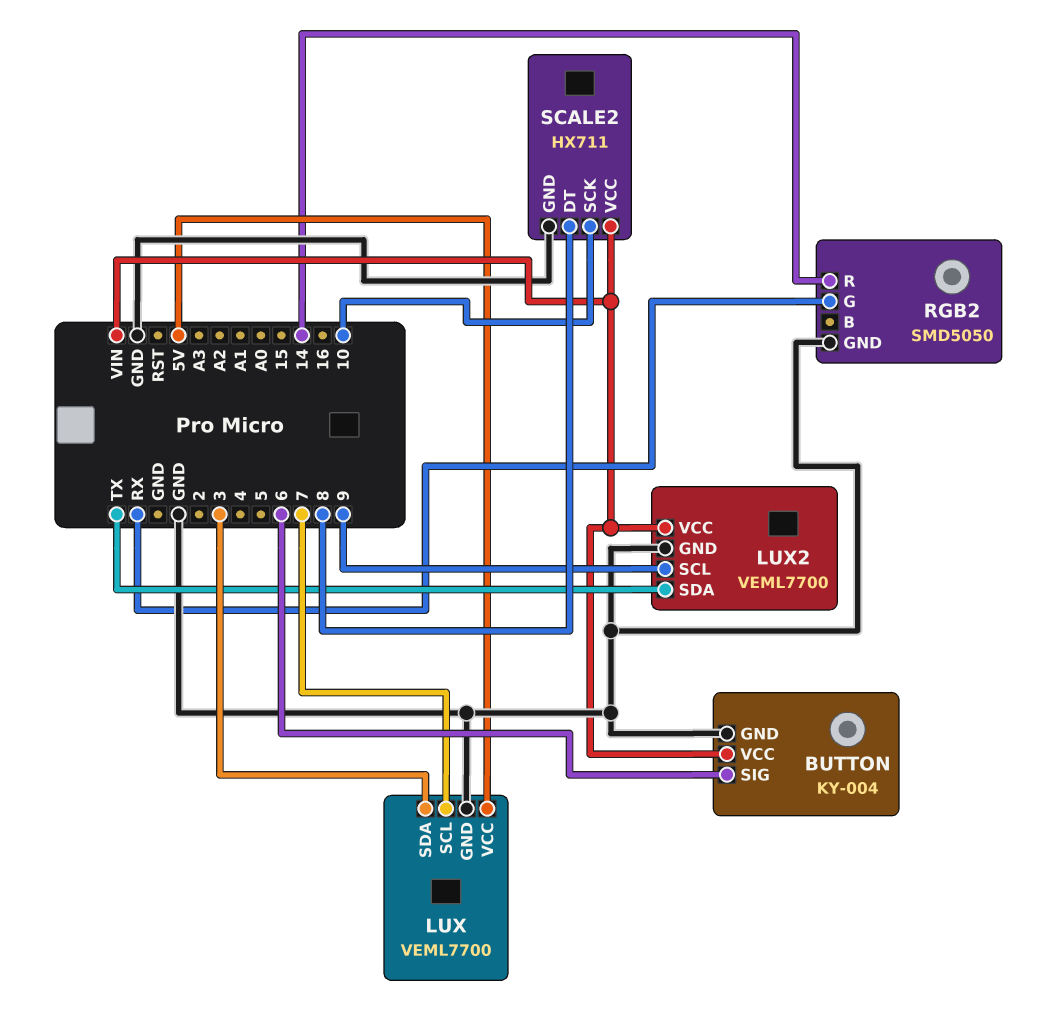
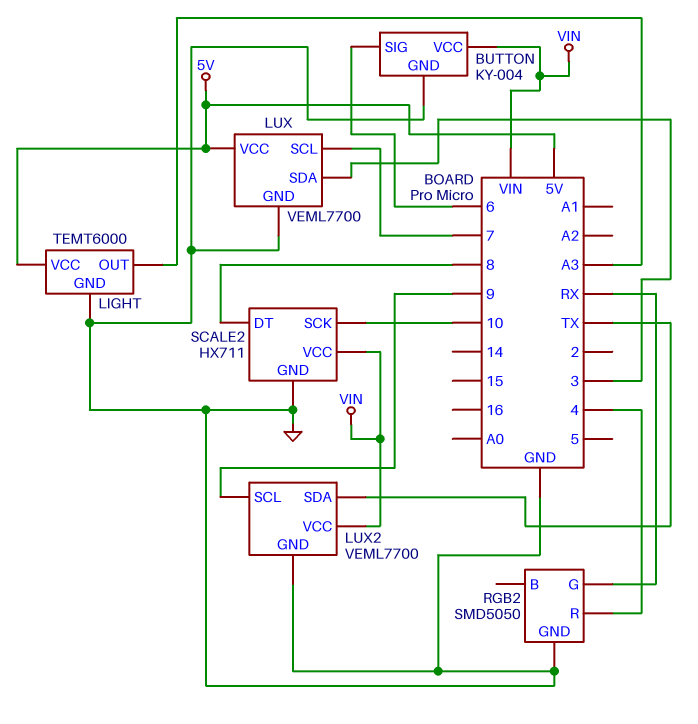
LIGHT: none -> TEMT6000
LIGHT pin GND: none -> GND
LIGHT pin OUT: none -> A3
LIGHT pin VCC: none -> 5V
RGB2 pin R: 14 -> 4

